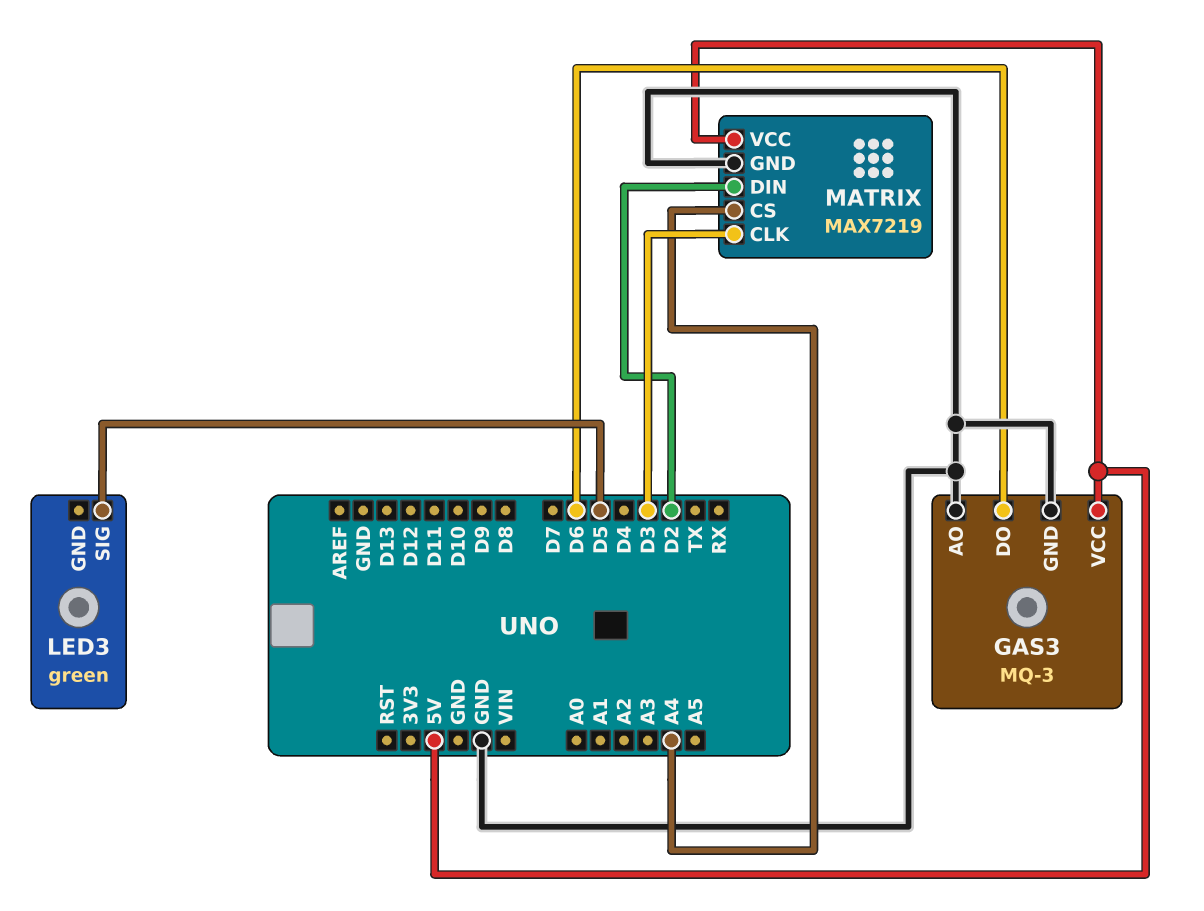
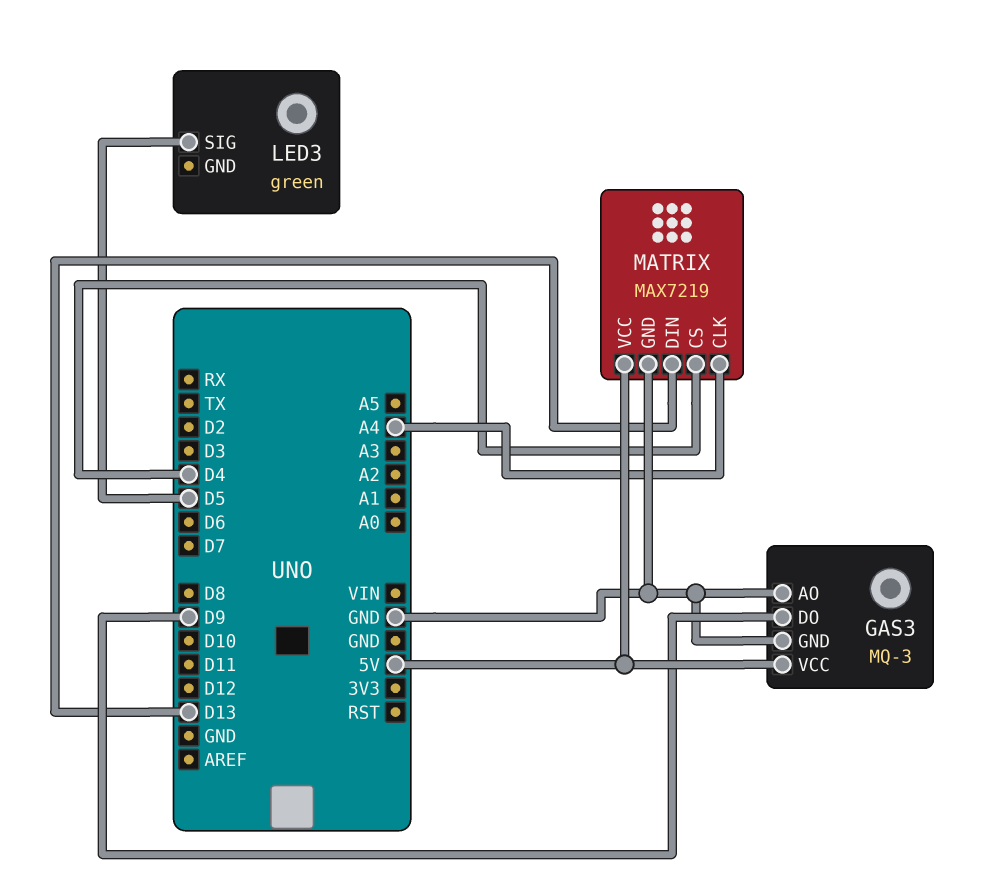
GAS3 pin DO: D6 -> D9
MATRIX pin CLK: D3 -> A4
MATRIX pin CS: A4 -> D4
MATRIX pin DIN: D2 -> D13

